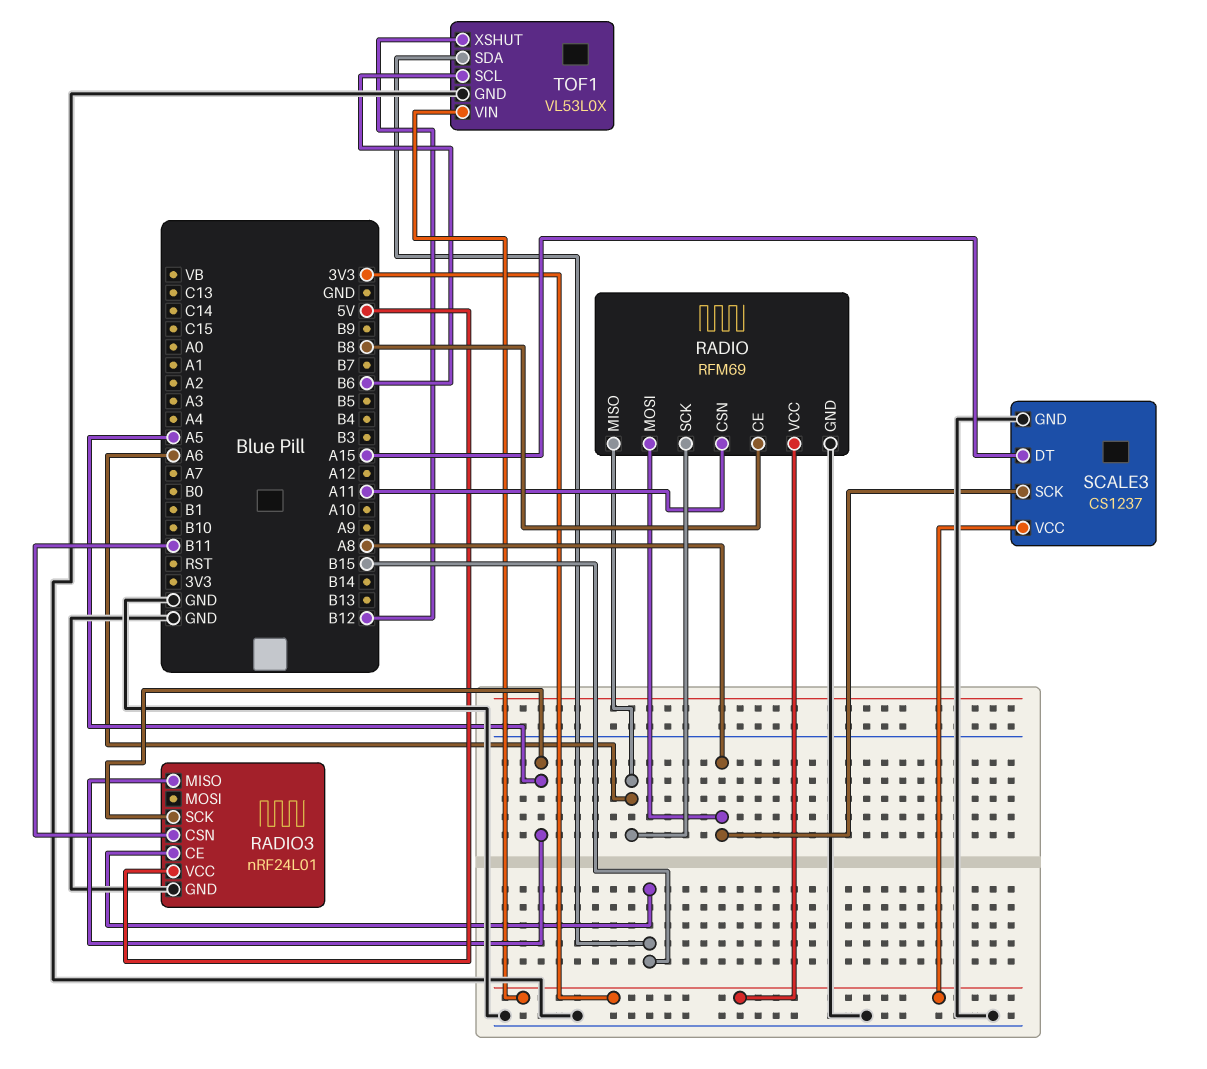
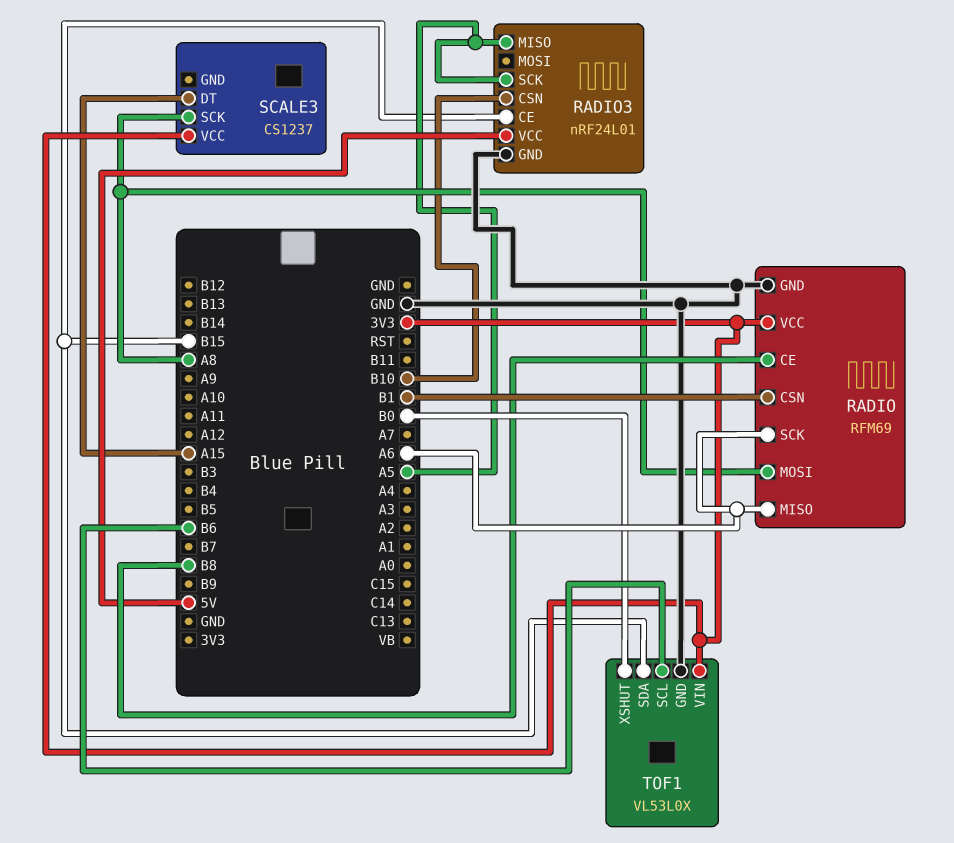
RADIO pin CSN: A11 -> B1
RADIO3 pin CSN: B11 -> B10
SCALE3 pin GND: GND -> none
TOF1 pin XSHUT: B12 -> B0

